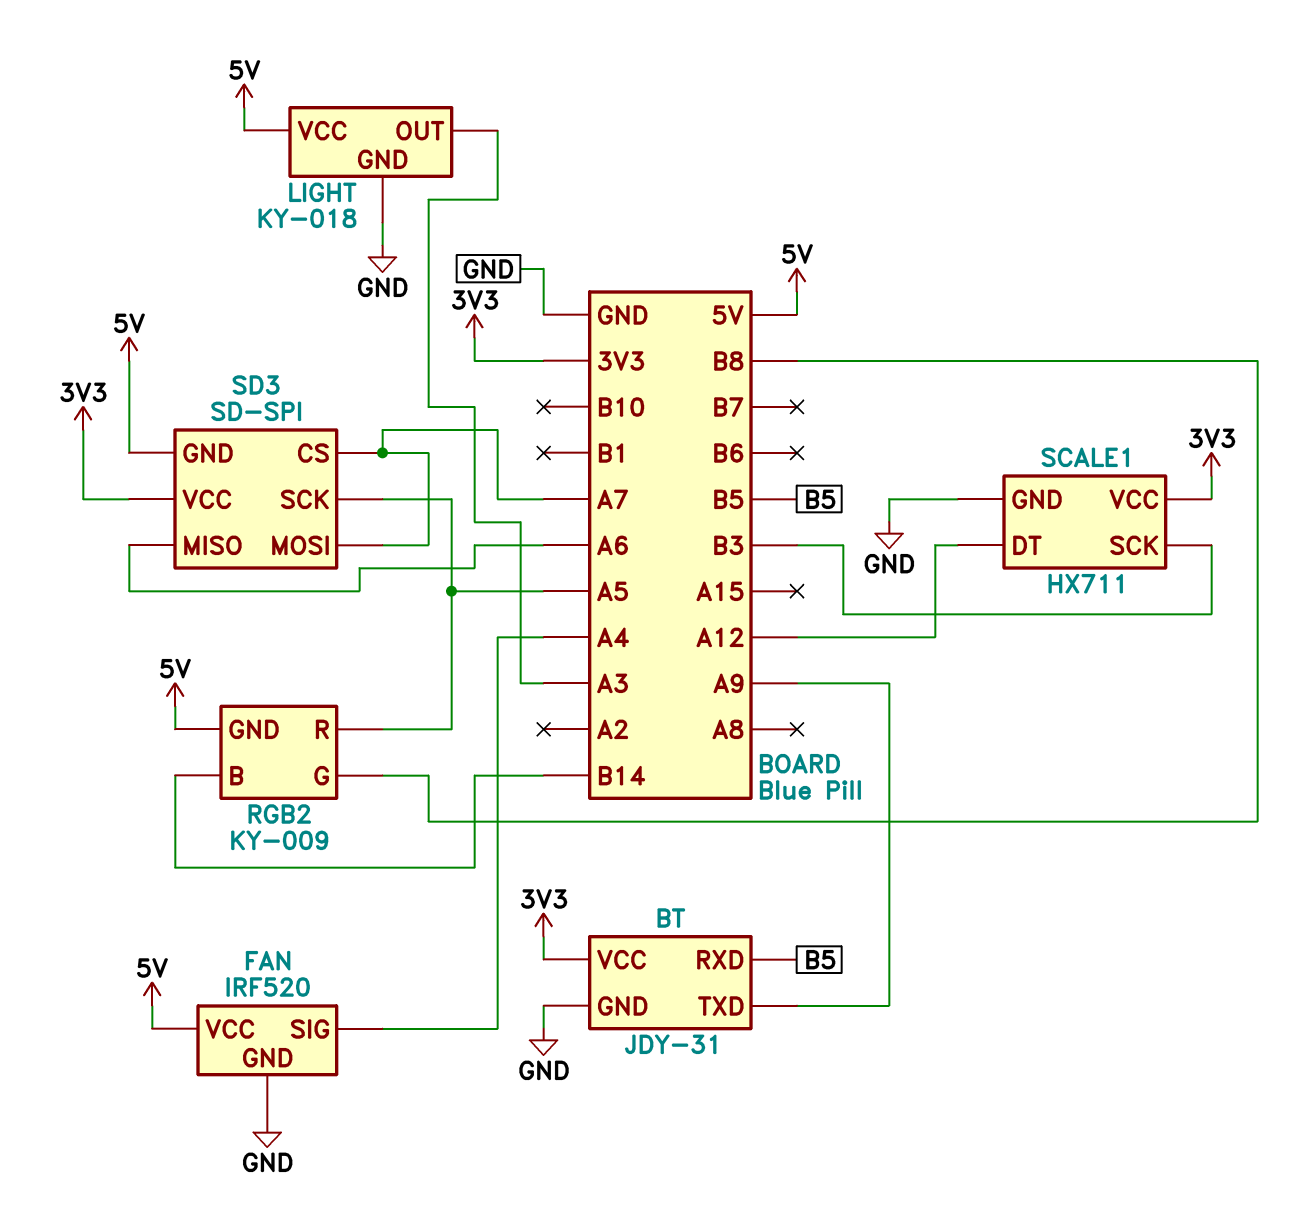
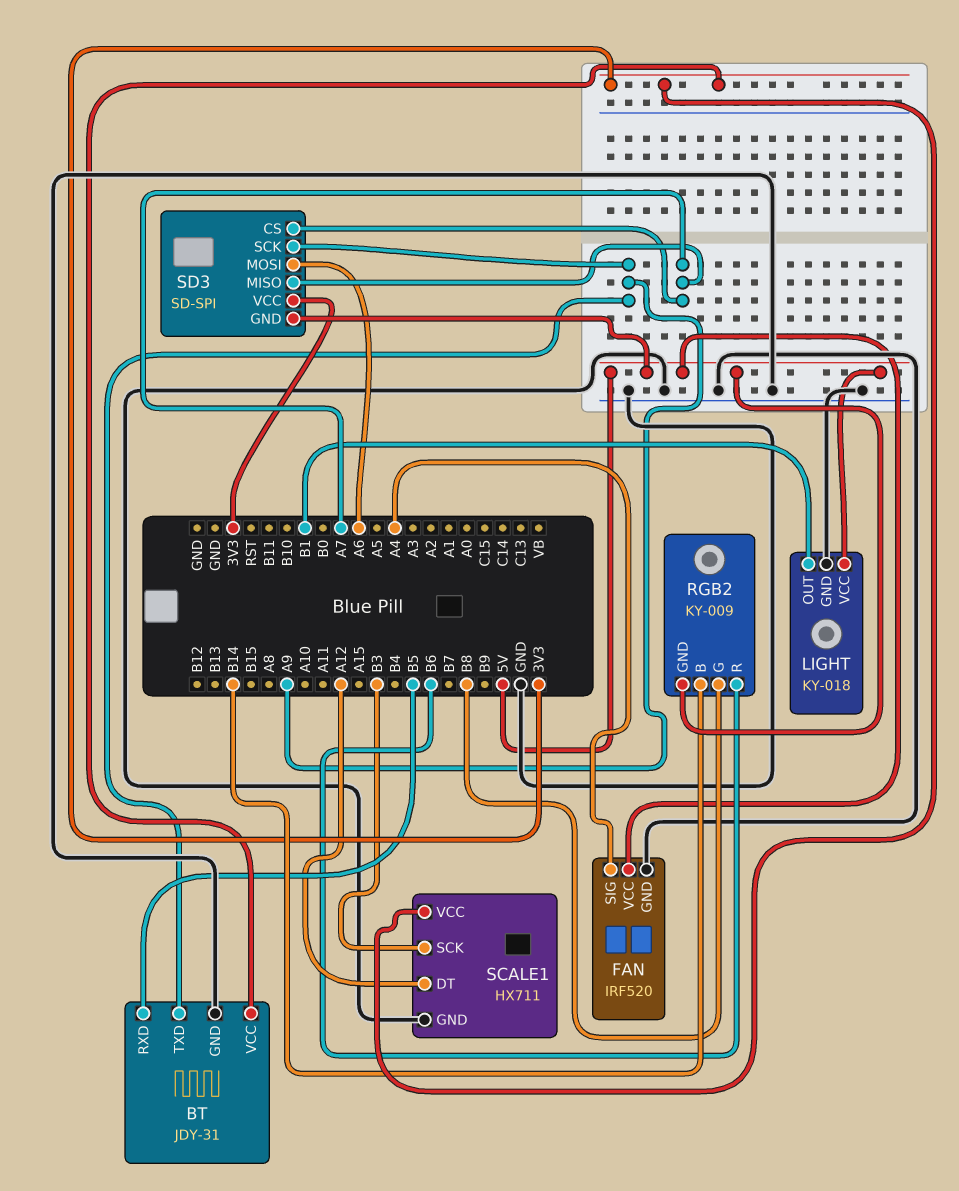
LIGHT pin OUT: A3 -> B1
RGB2 pin R: A5 -> B6
SD3 pin MISO: A6 -> A7
SD3 pin MOSI: A7 -> A6
SD3 pin SCK: A5 -> A9

